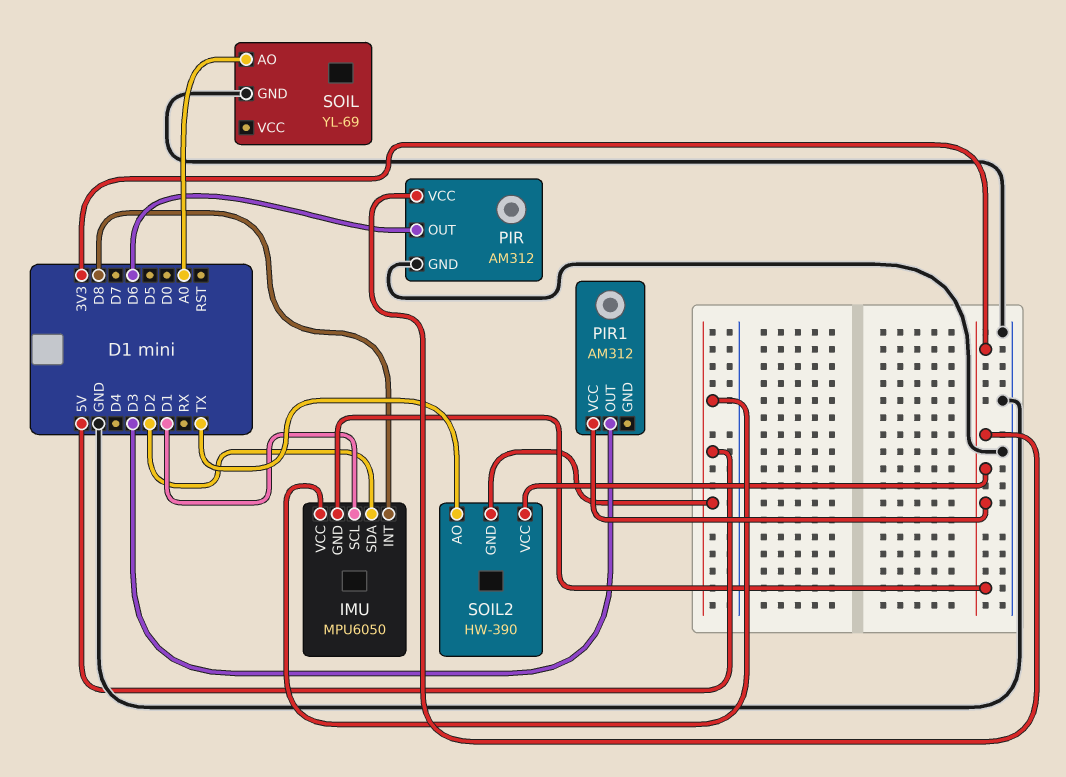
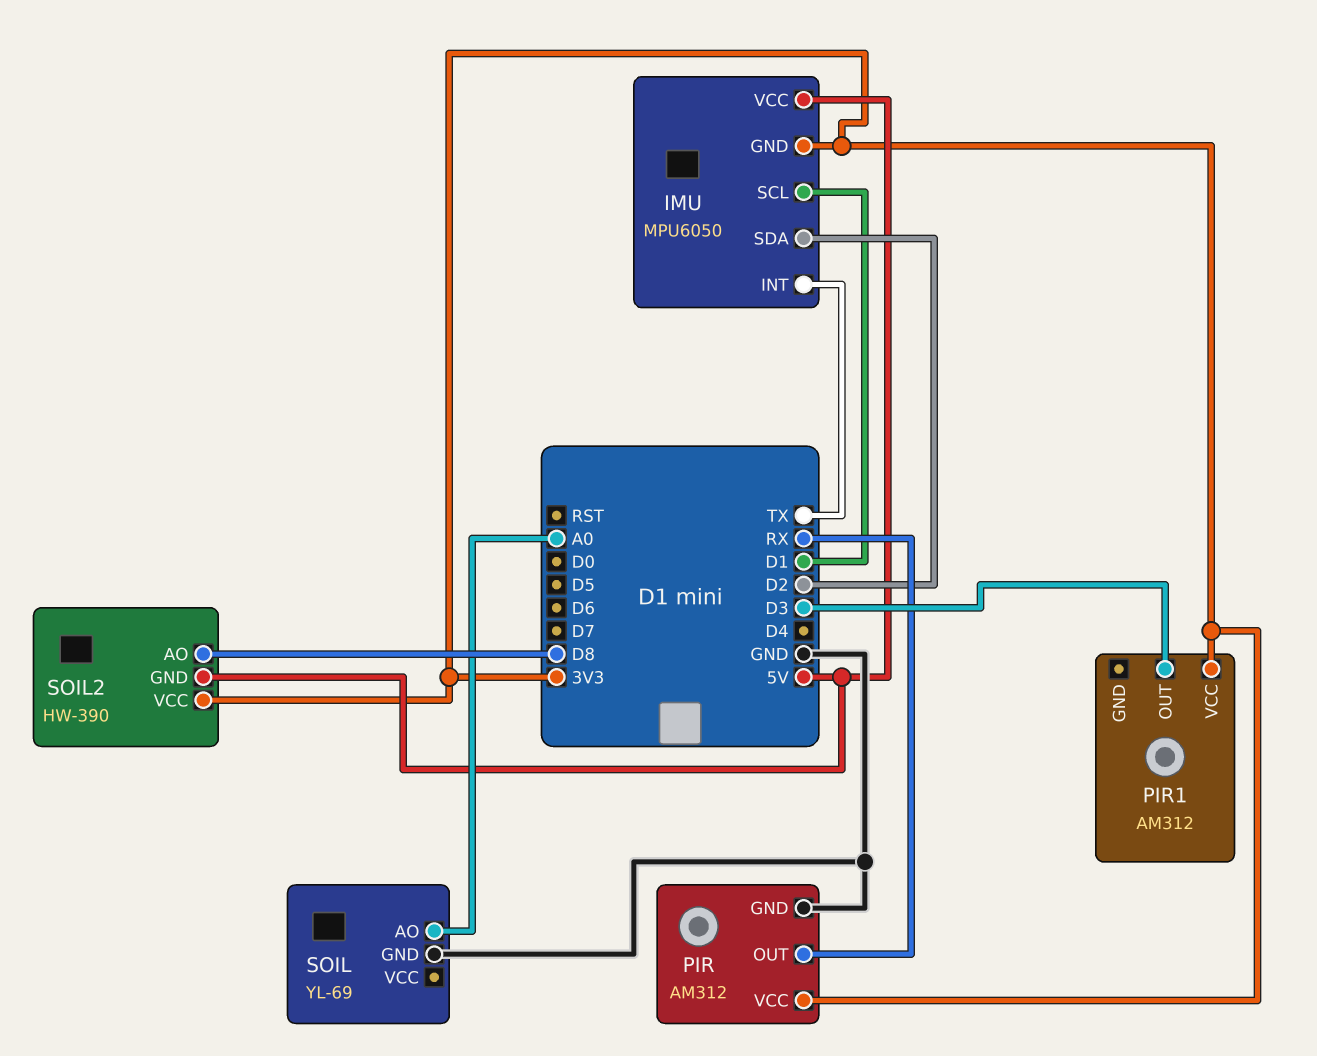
IMU pin INT: D8 -> TX
PIR pin OUT: D6 -> RX
SOIL2 pin AO: TX -> D8

